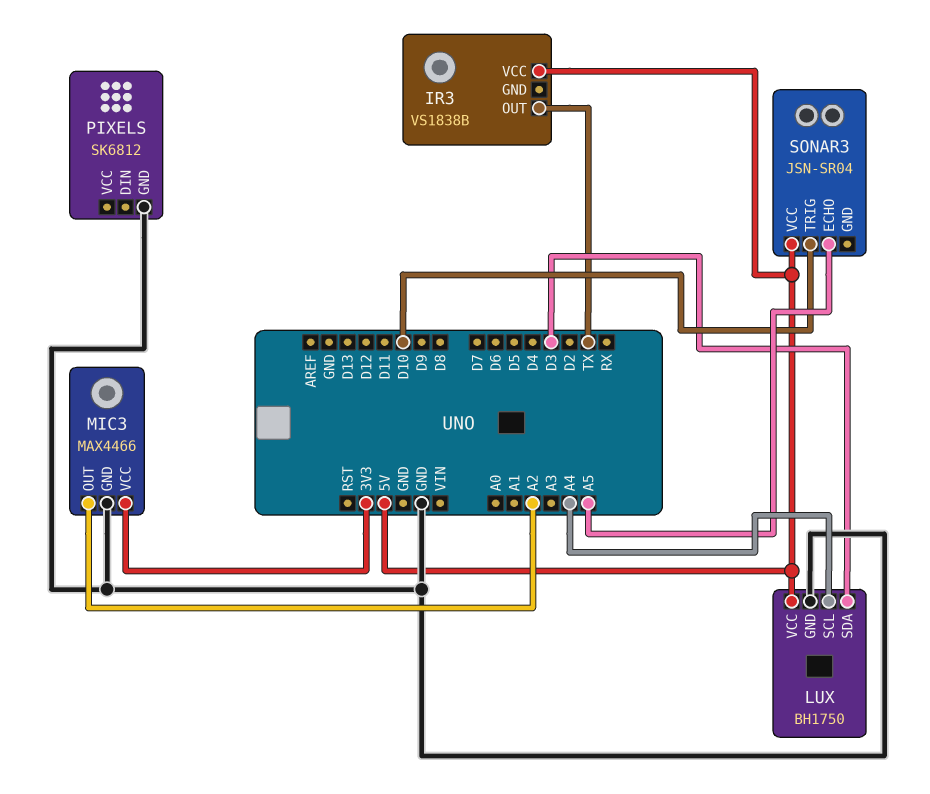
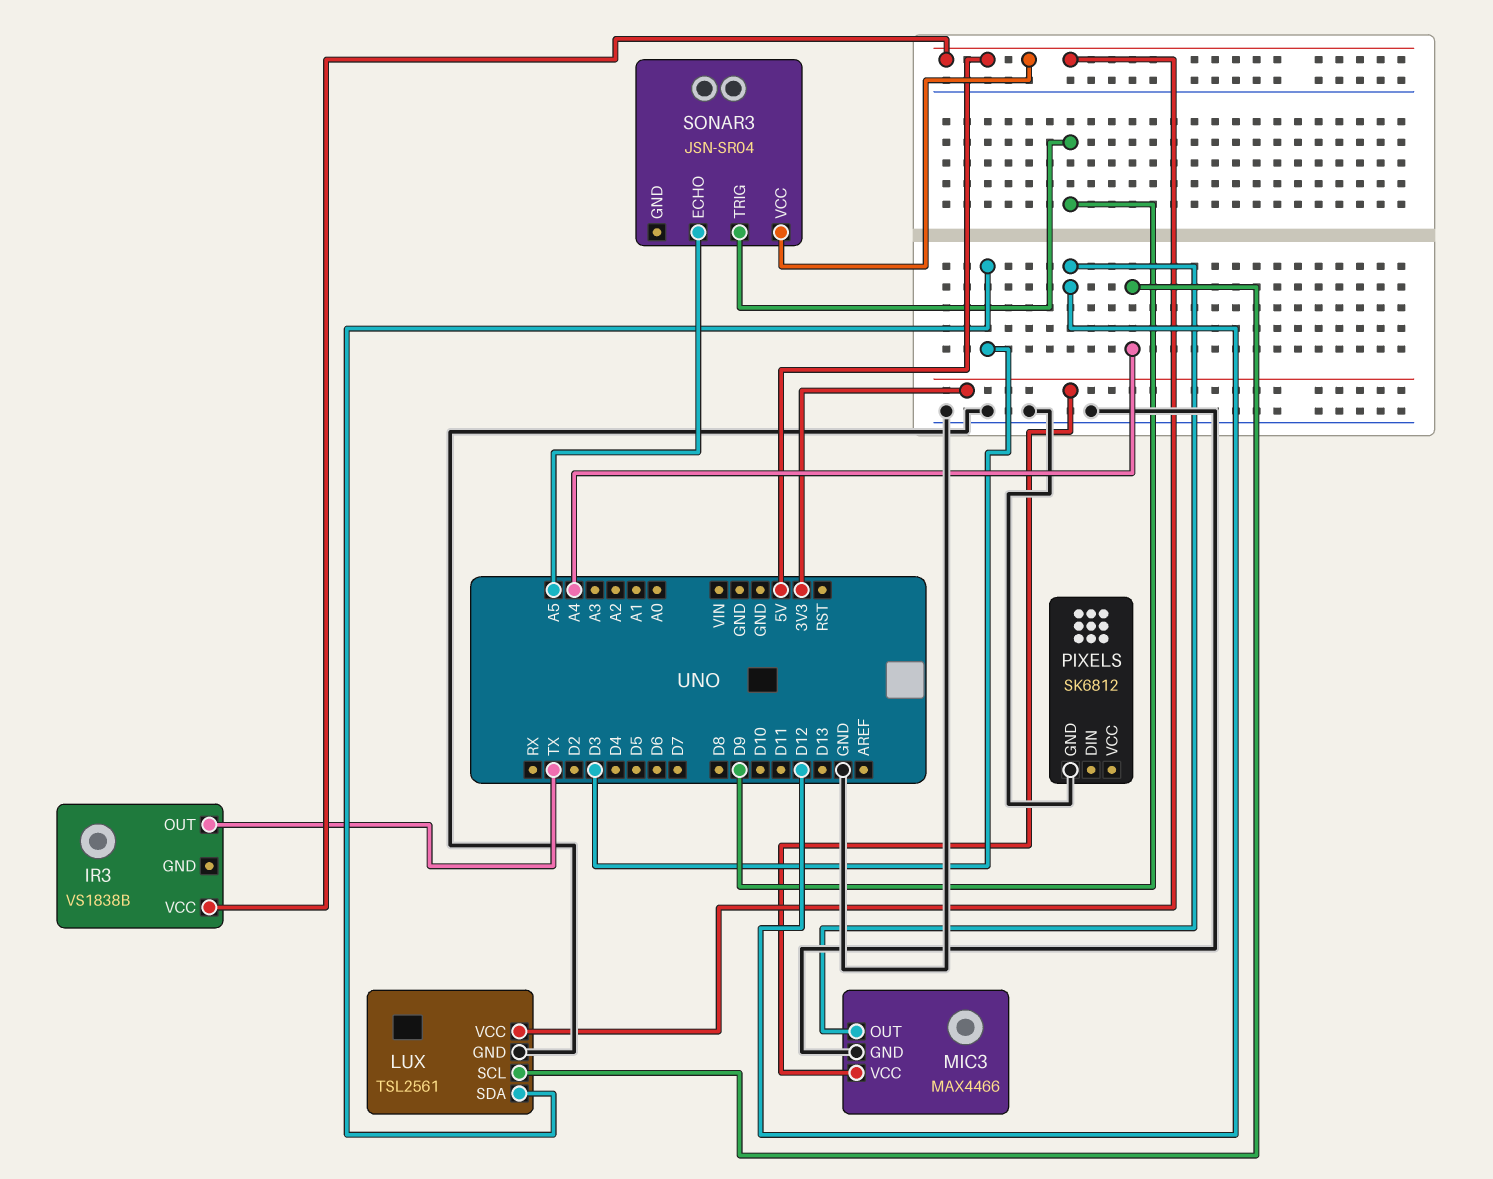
LUX: BH1750 -> TSL2561
MIC3 pin OUT: A2 -> D12
SONAR3 pin TRIG: D10 -> D9

